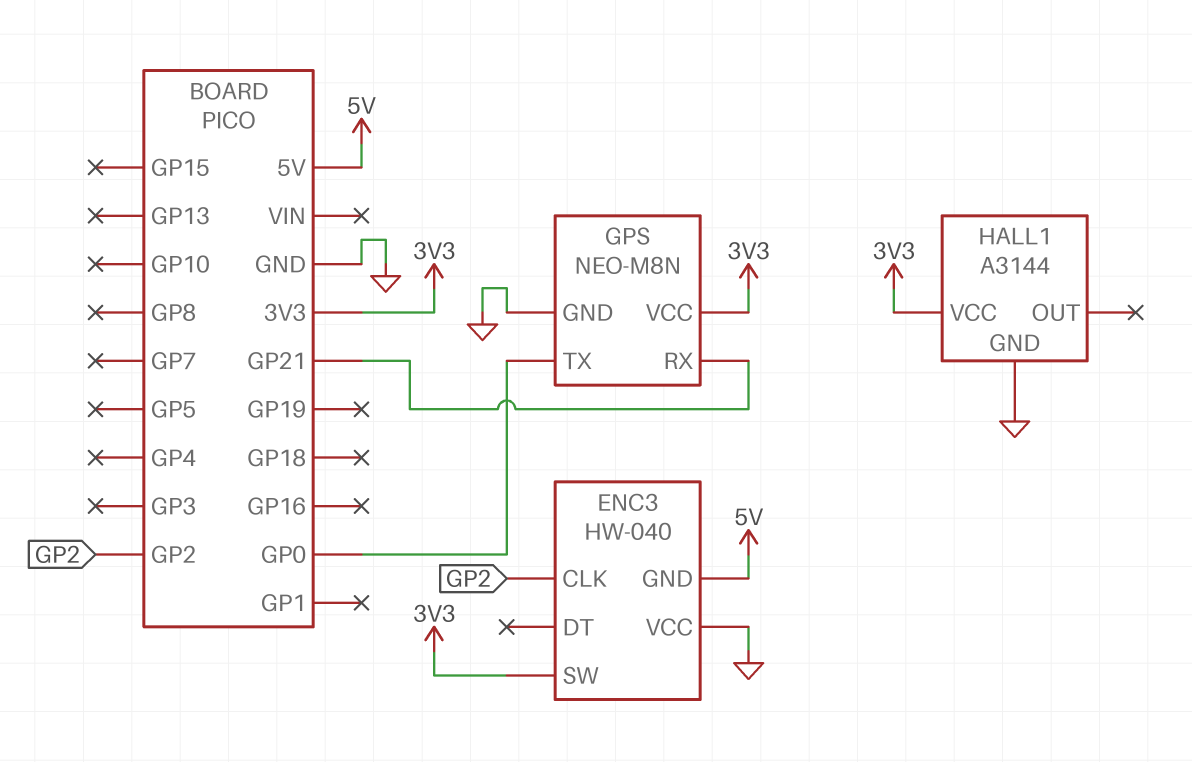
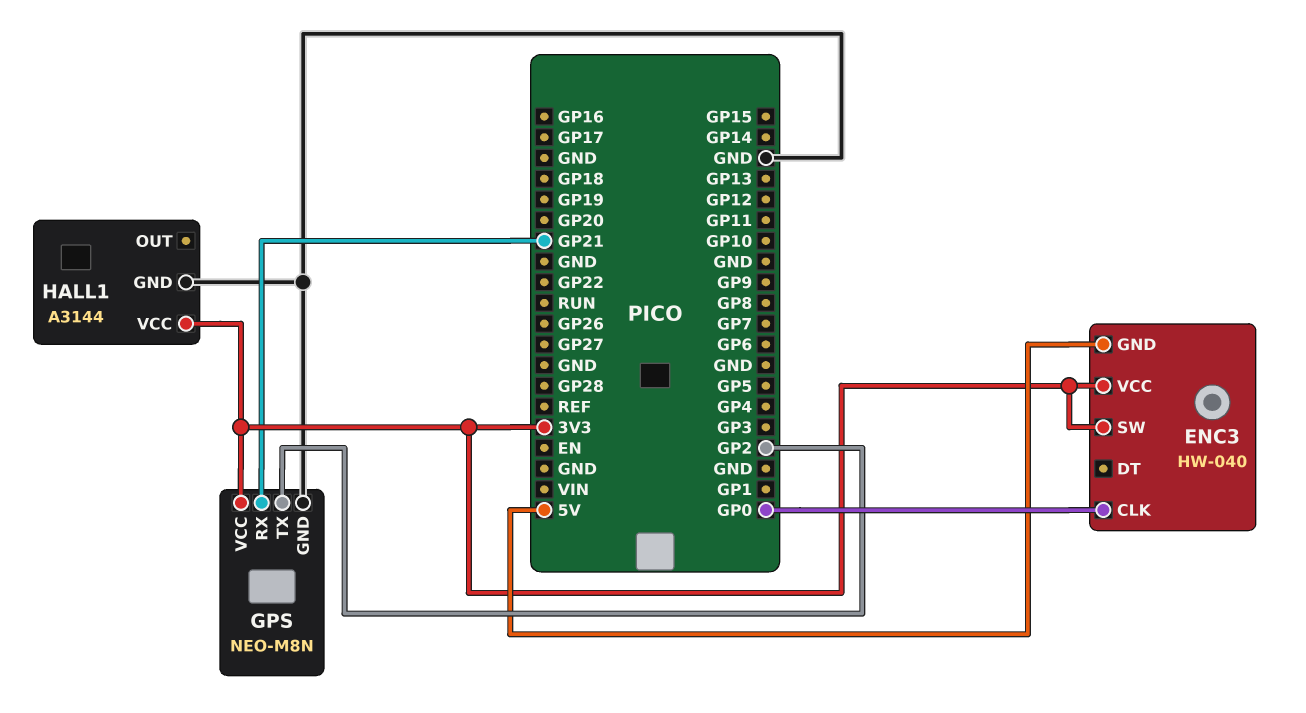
ENC3 pin CLK: GP2 -> GP0
ENC3 pin VCC: GND -> 3V3
GPS pin TX: GP0 -> GP2

